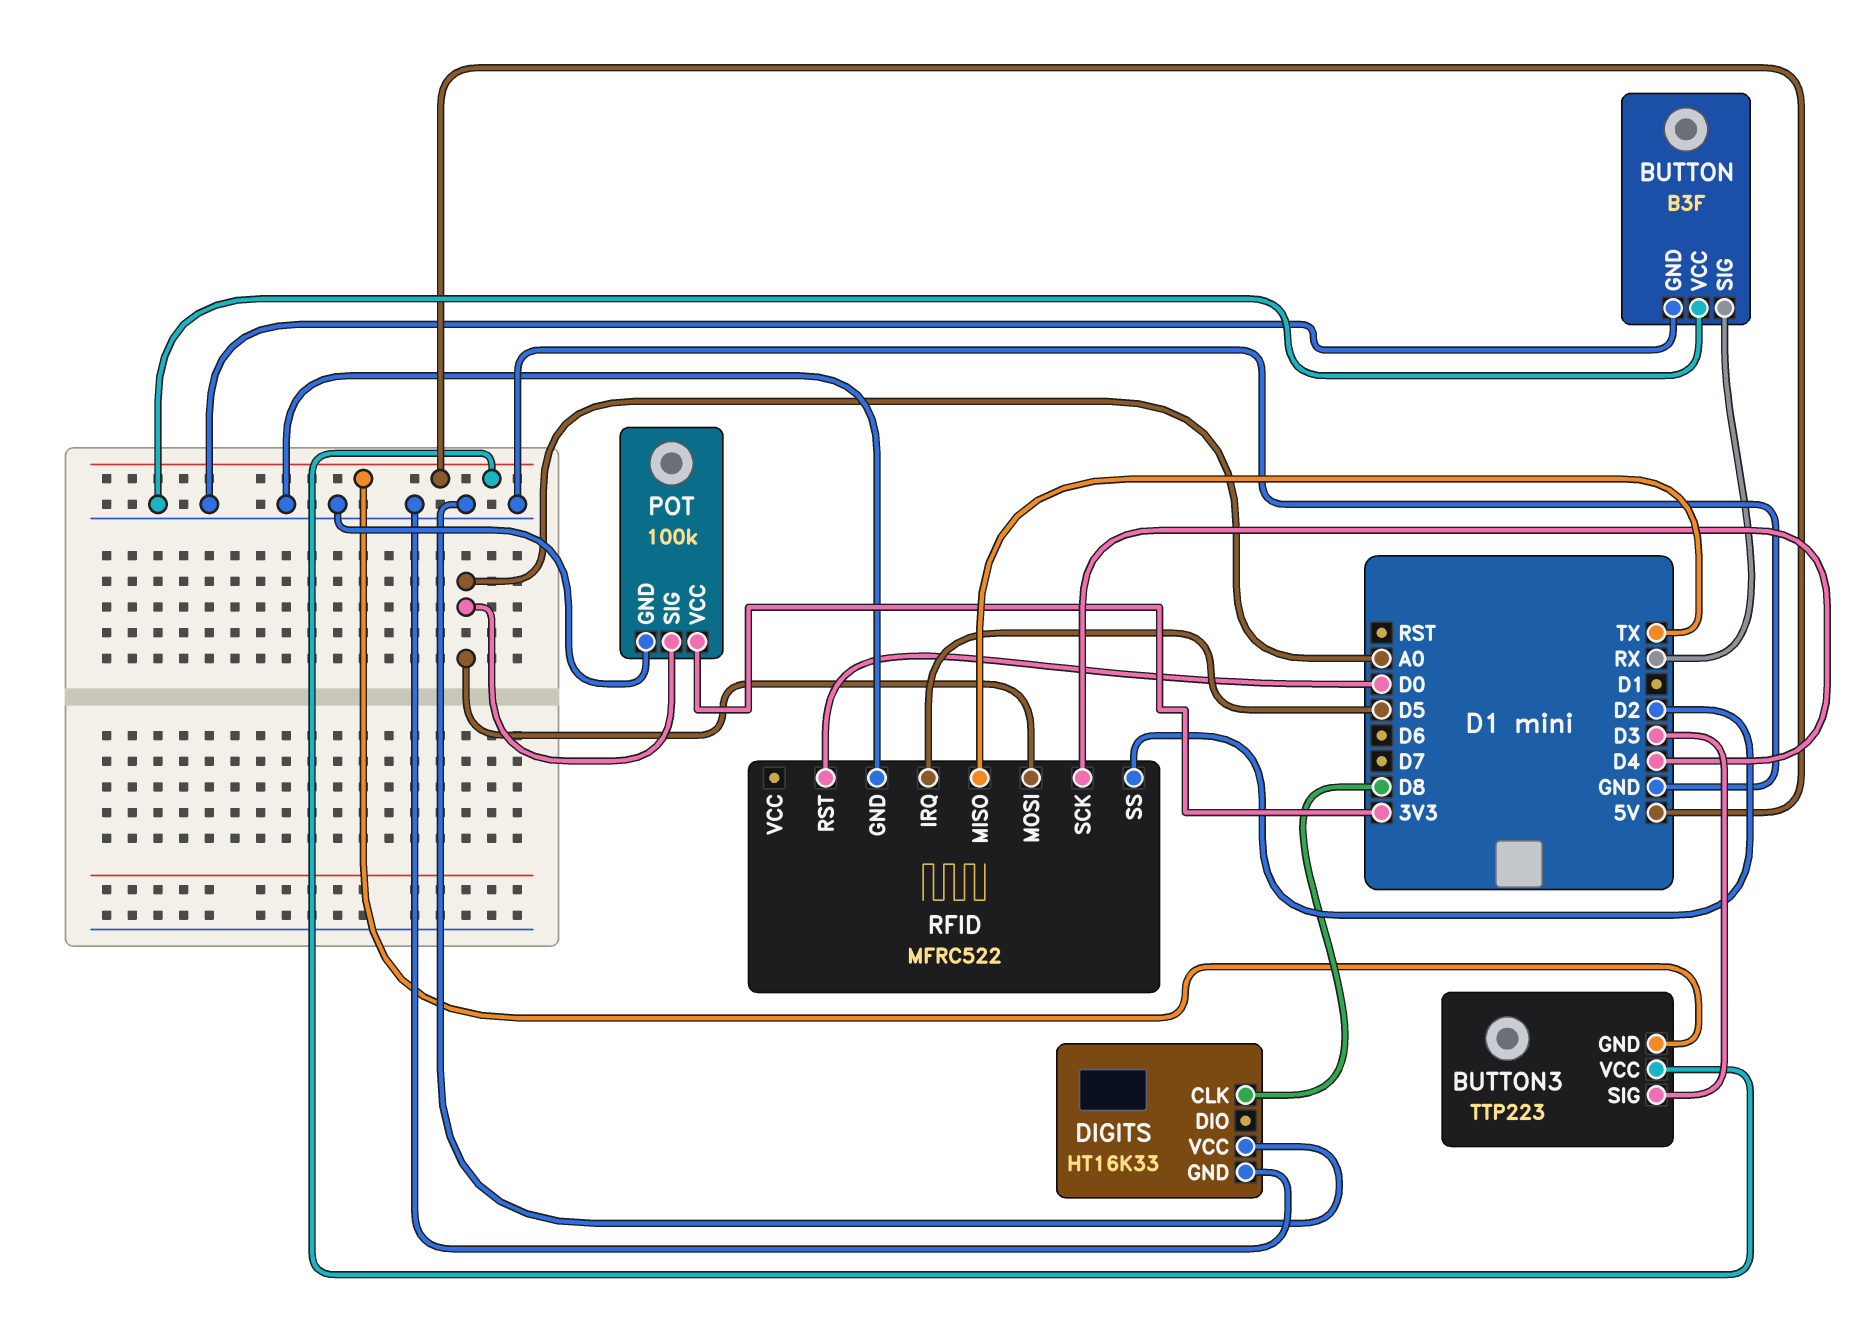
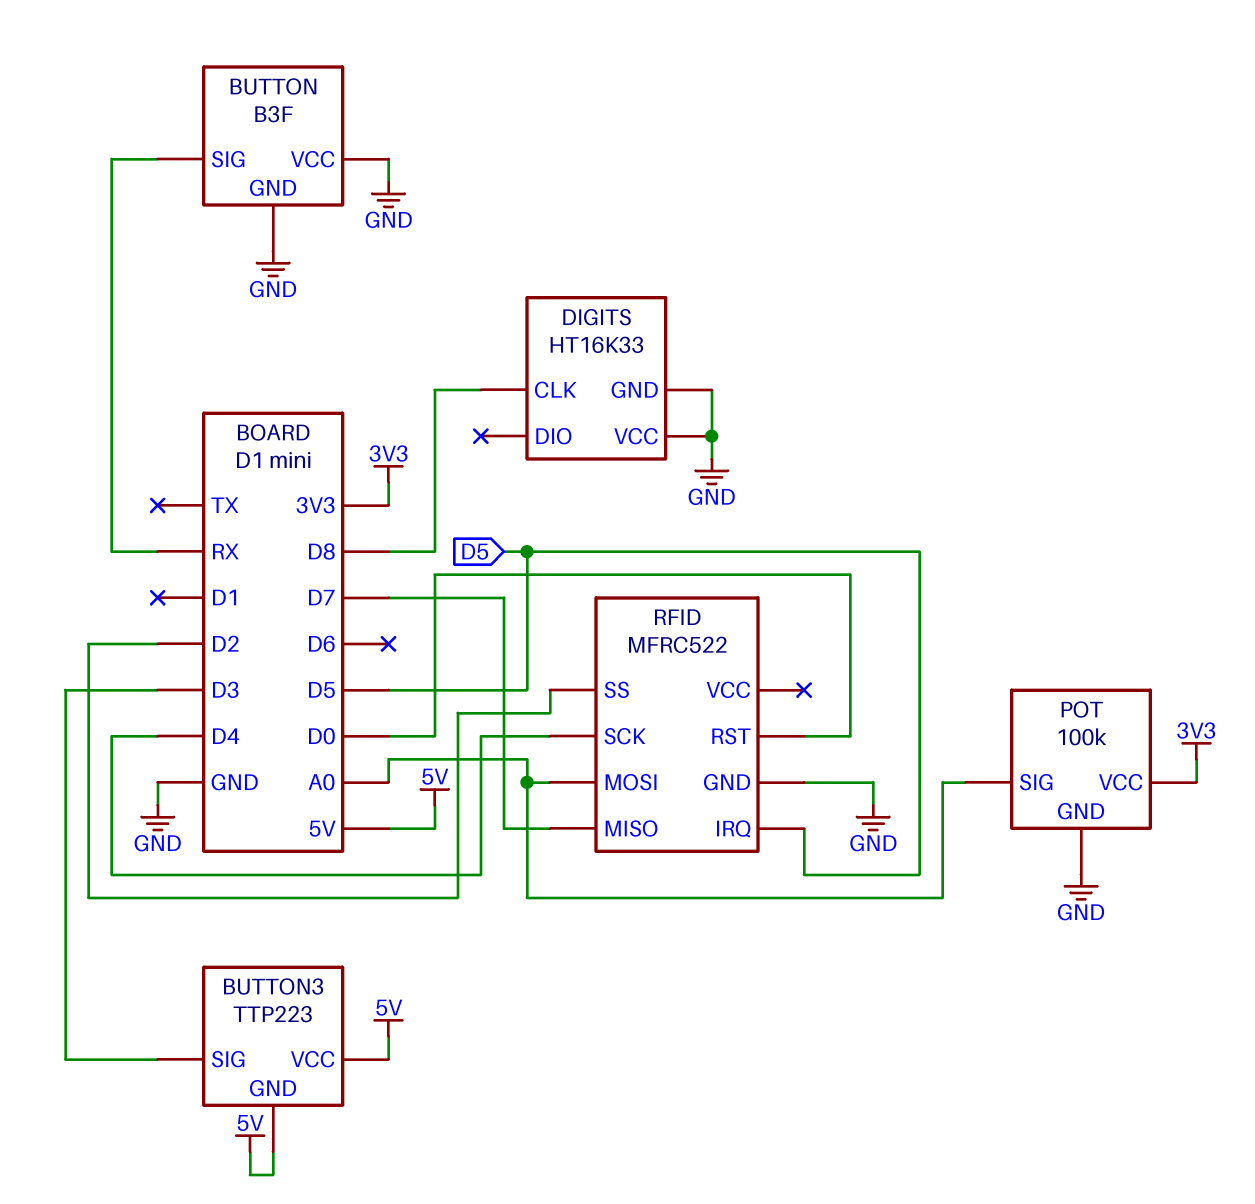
RFID pin MISO: TX -> D7

